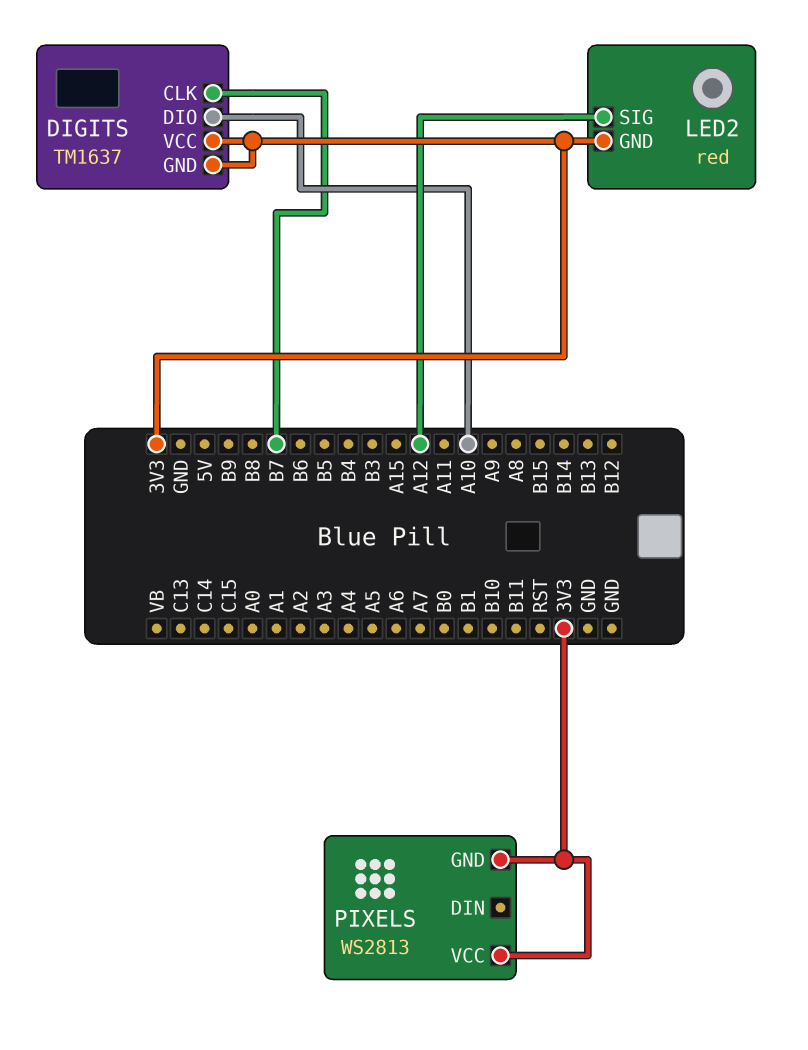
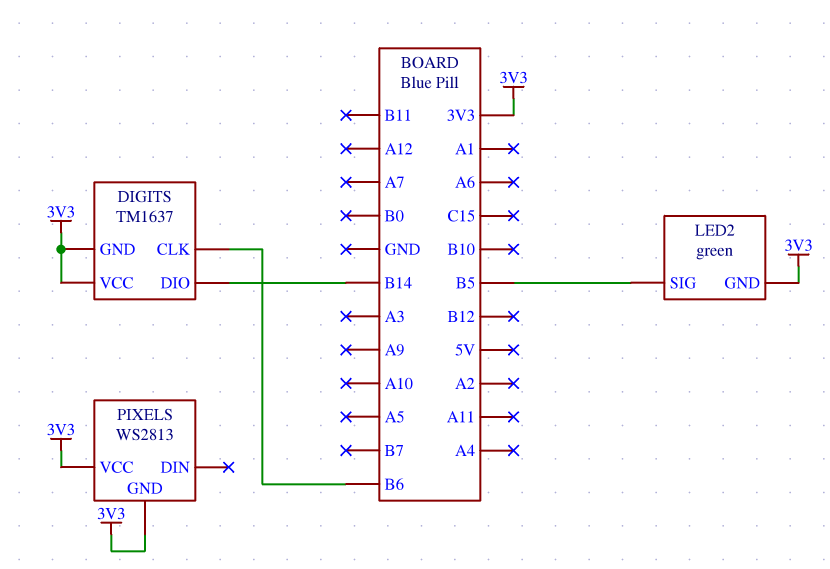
DIGITS pin CLK: B7 -> B6
DIGITS pin DIO: A10 -> B14
LED2: red -> green
LED2 pin SIG: A12 -> B5

